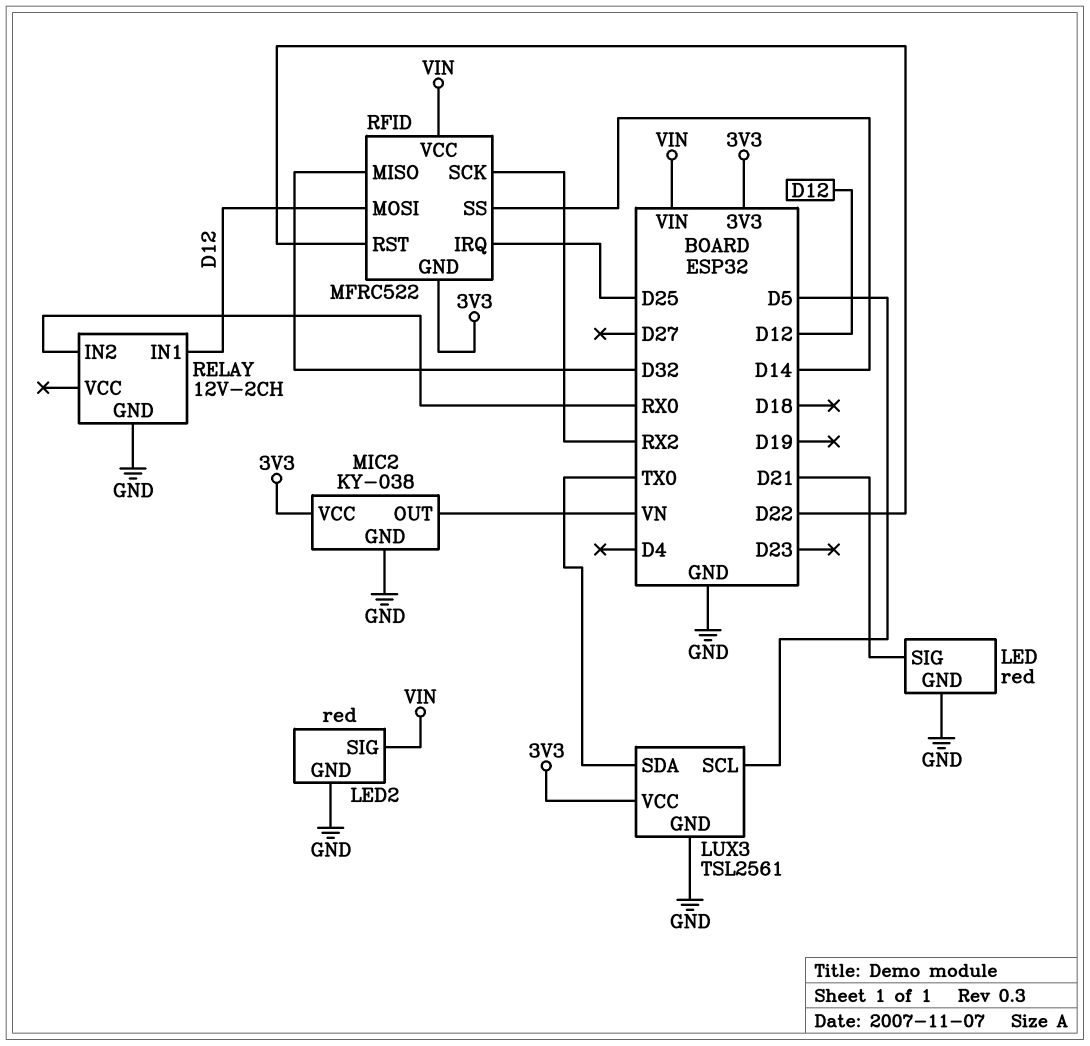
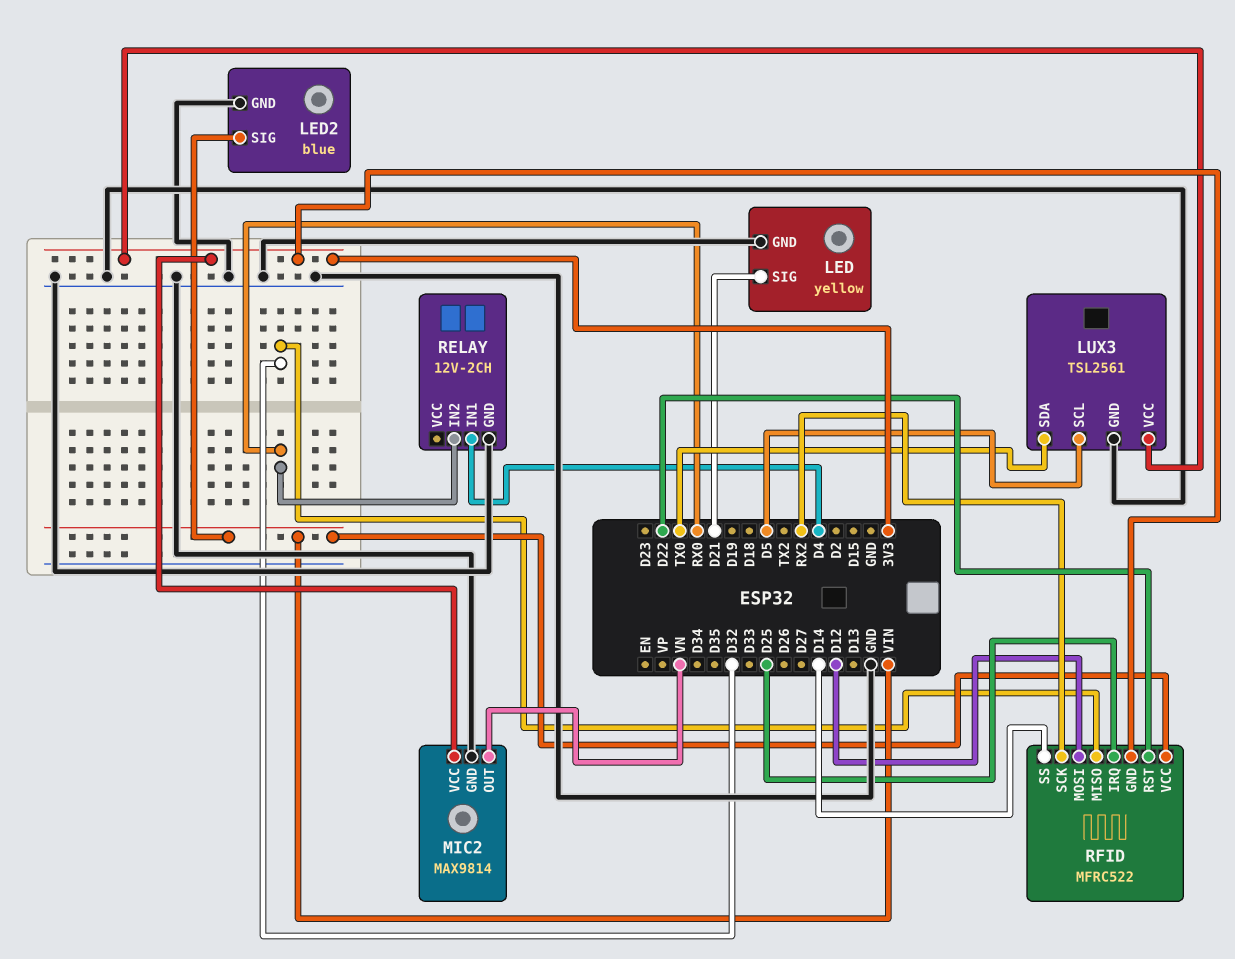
LED: red -> yellow
LED2: red -> blue
MIC2: KY-038 -> MAX9814
RELAY pin IN1: D12 -> D4

